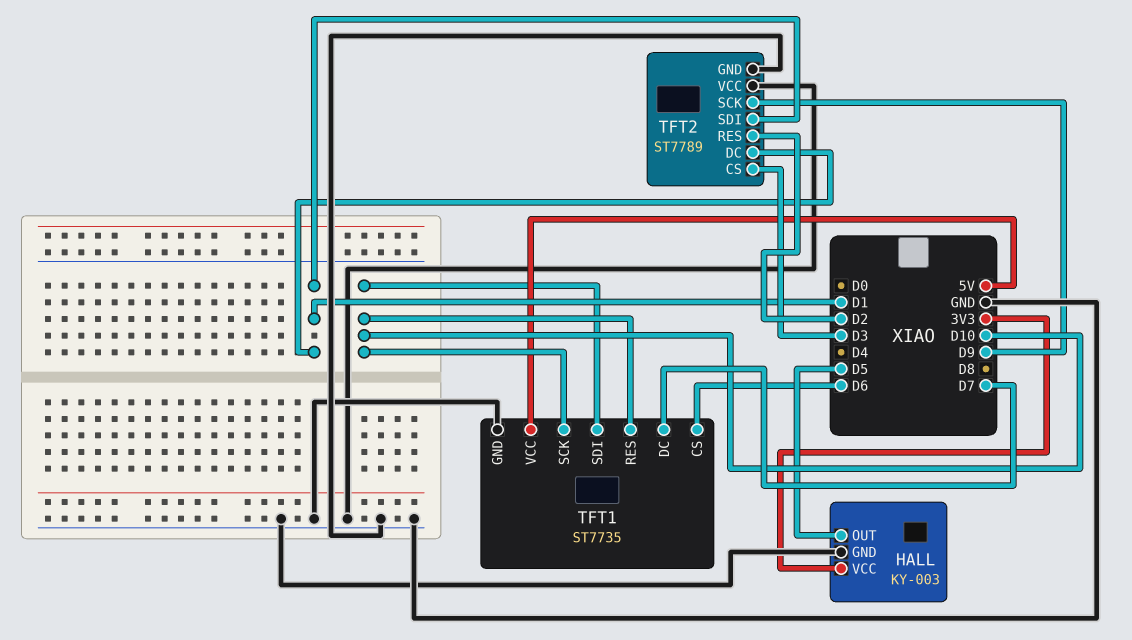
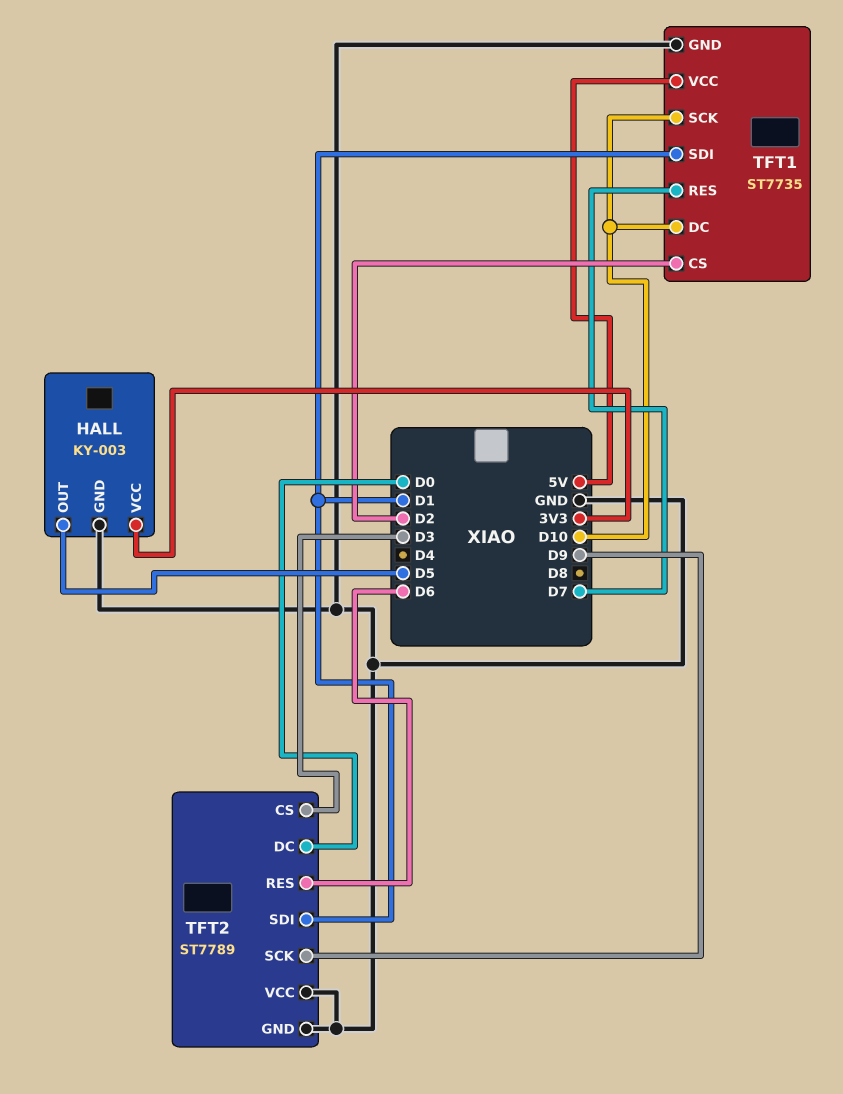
TFT1 pin CS: D6 -> D2
TFT1 pin DC: D7 -> D10
TFT1 pin RES: D10 -> D7
TFT1 pin SDI: D10 -> D1
TFT2 pin DC: D1 -> D0
TFT2 pin RES: D2 -> D6

